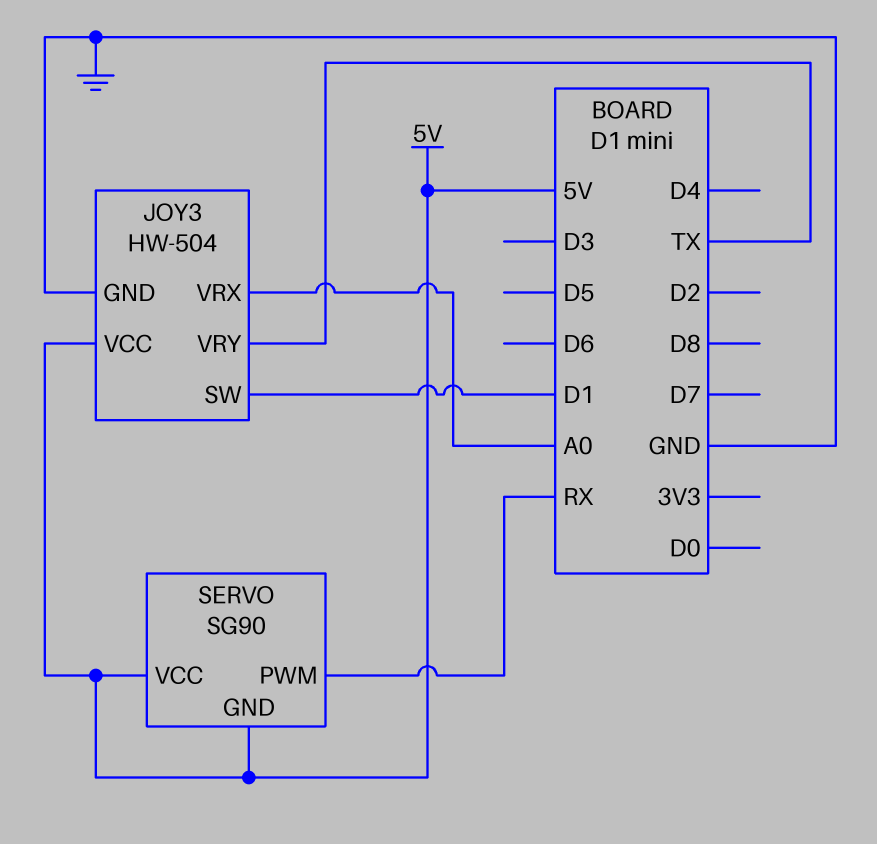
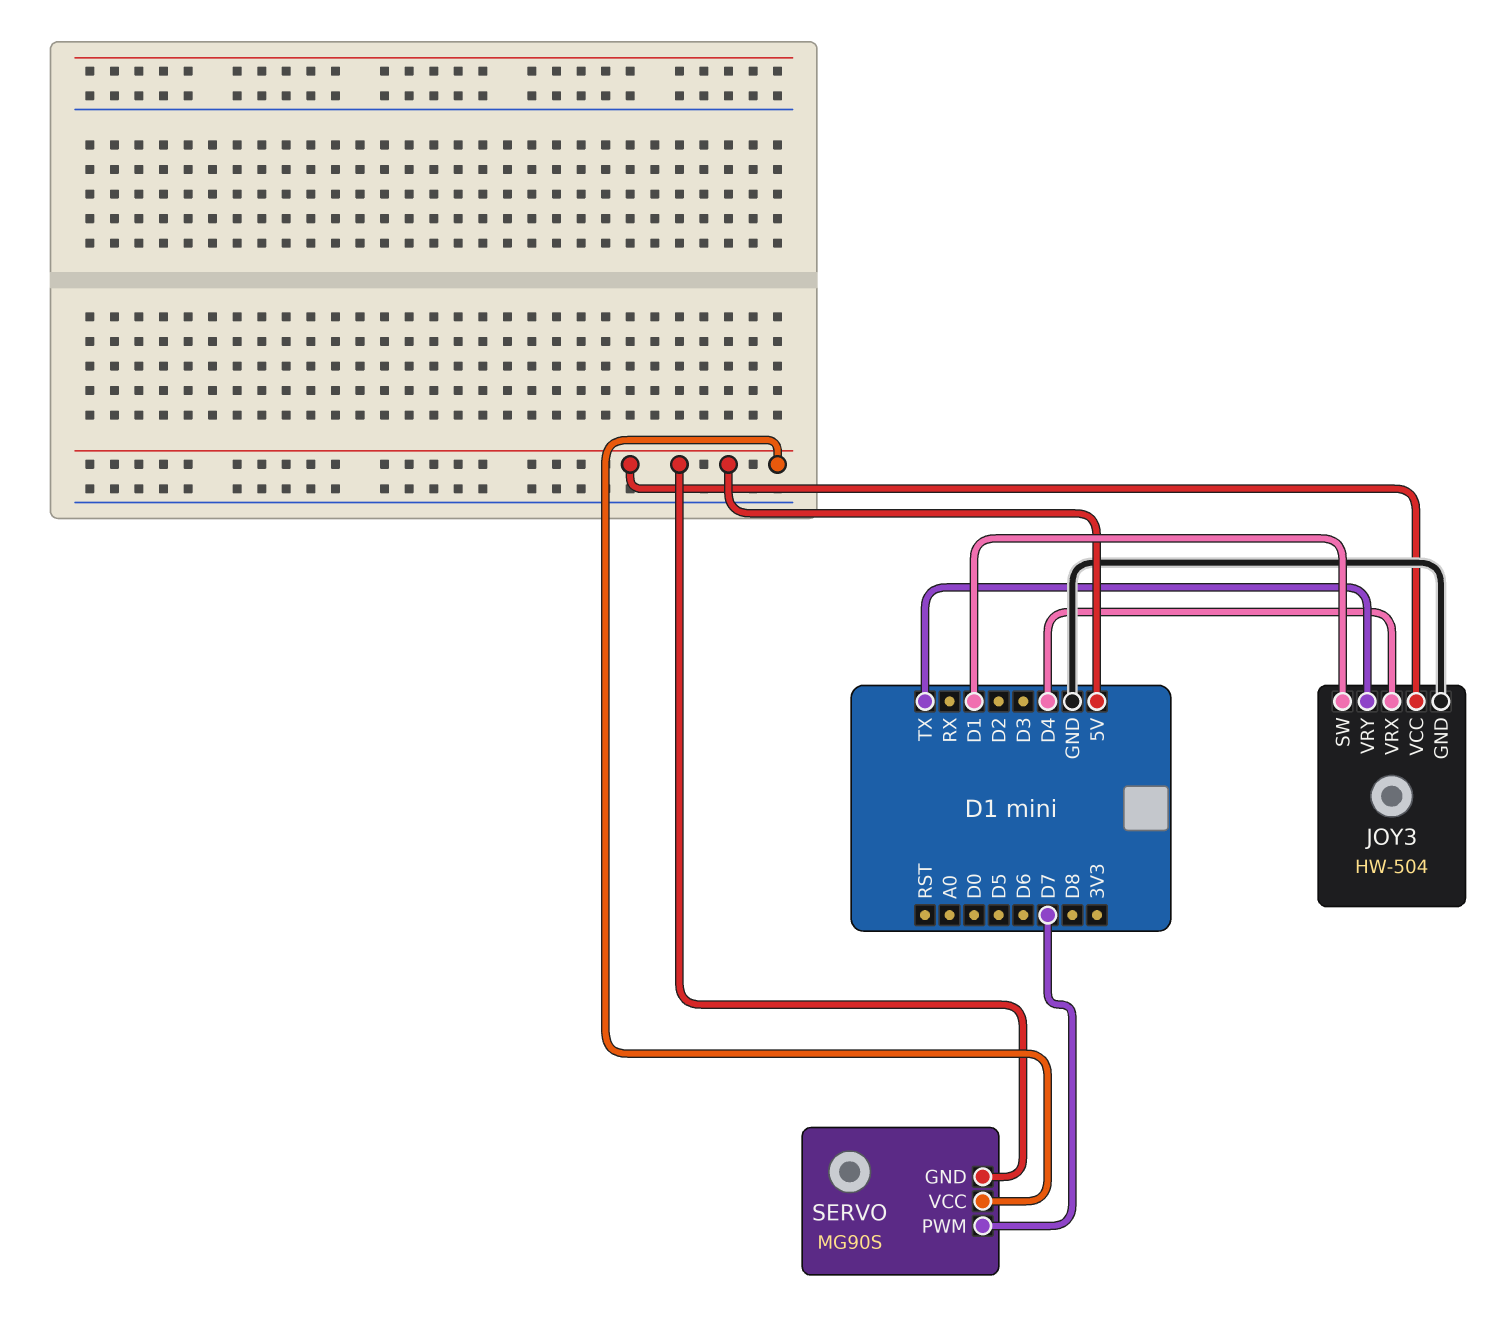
JOY3 pin VRX: A0 -> D4
SERVO: SG90 -> MG90S
SERVO pin PWM: RX -> D7

